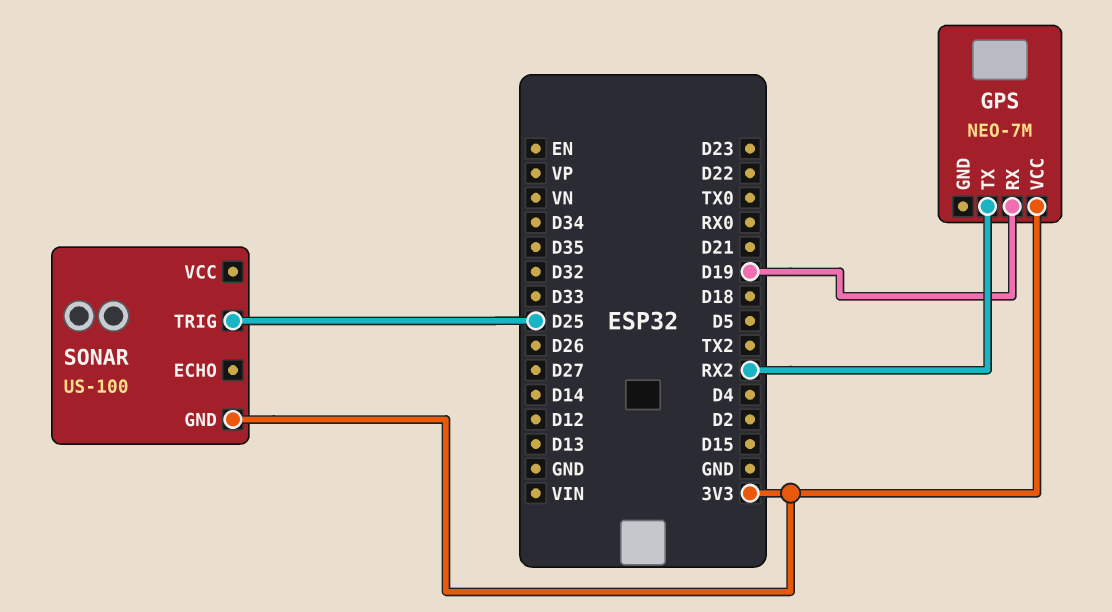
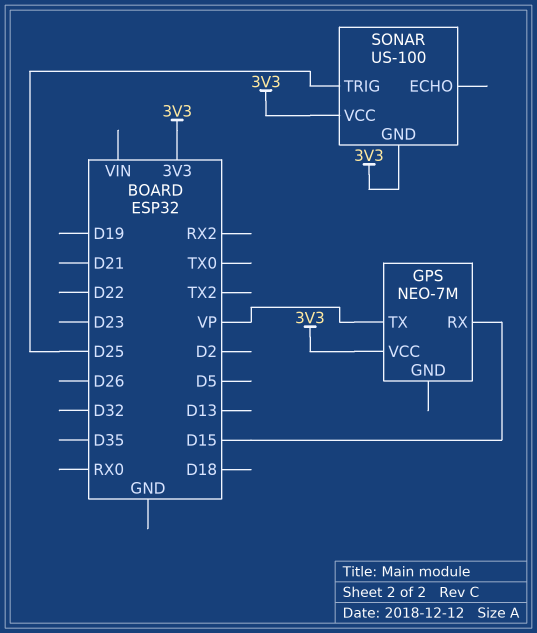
GPS pin RX: D19 -> D15
GPS pin TX: RX2 -> VP
SONAR pin VCC: none -> 3V3

